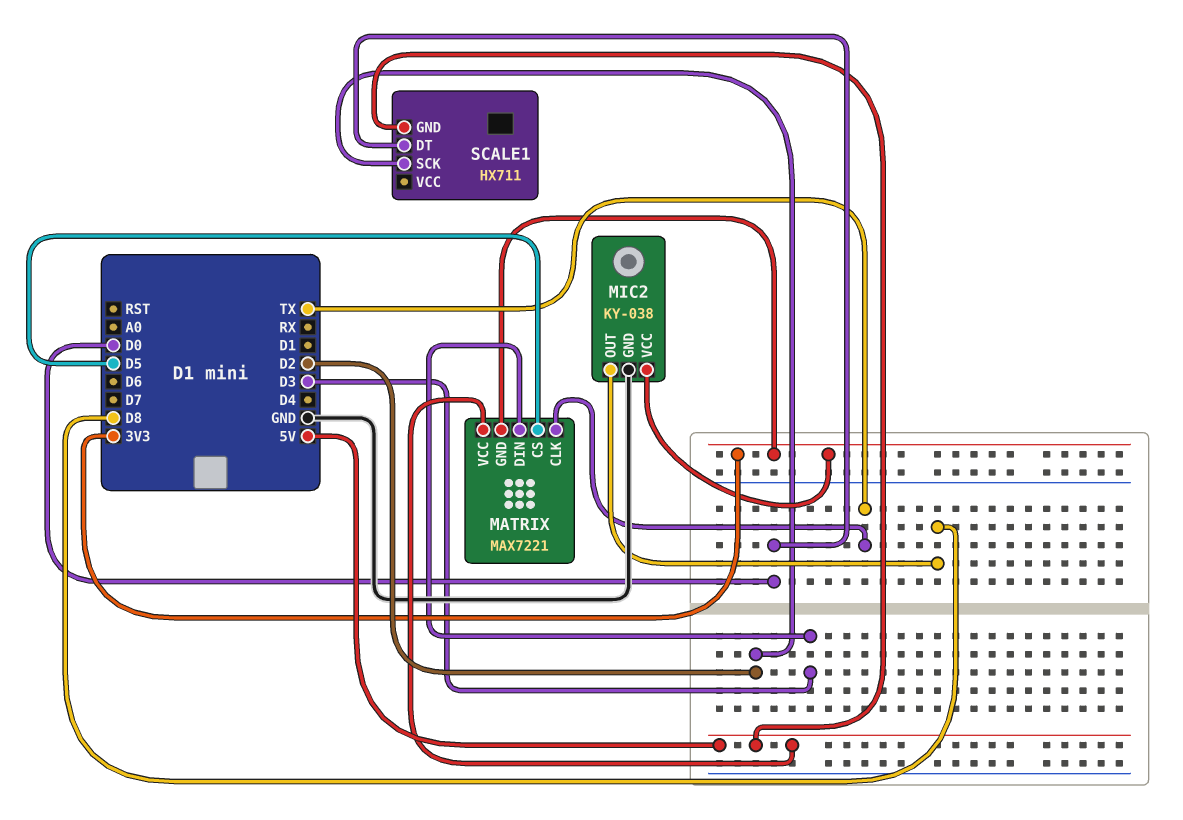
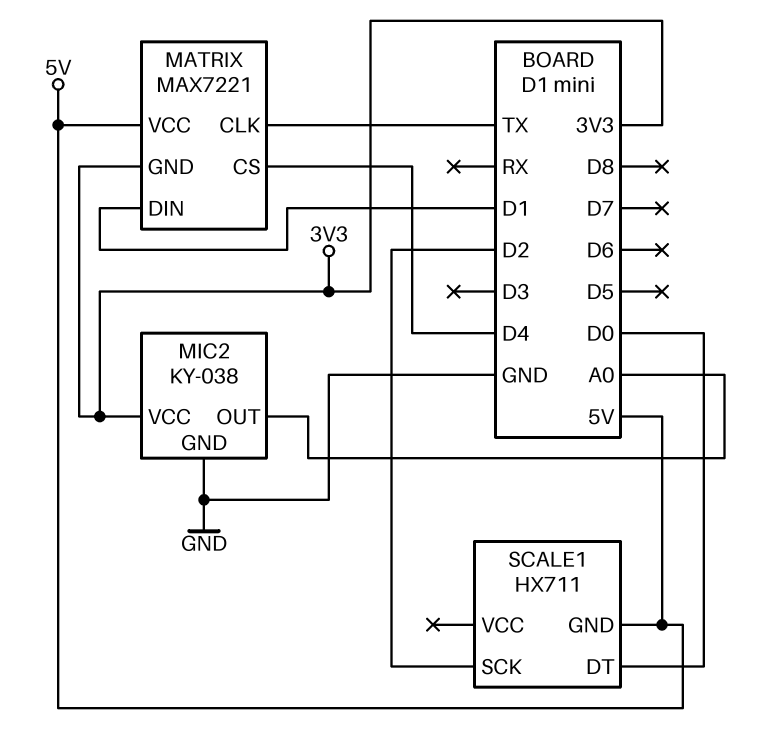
MATRIX pin CS: D5 -> D4
MATRIX pin DIN: D3 -> D1
MIC2 pin OUT: D8 -> A0

